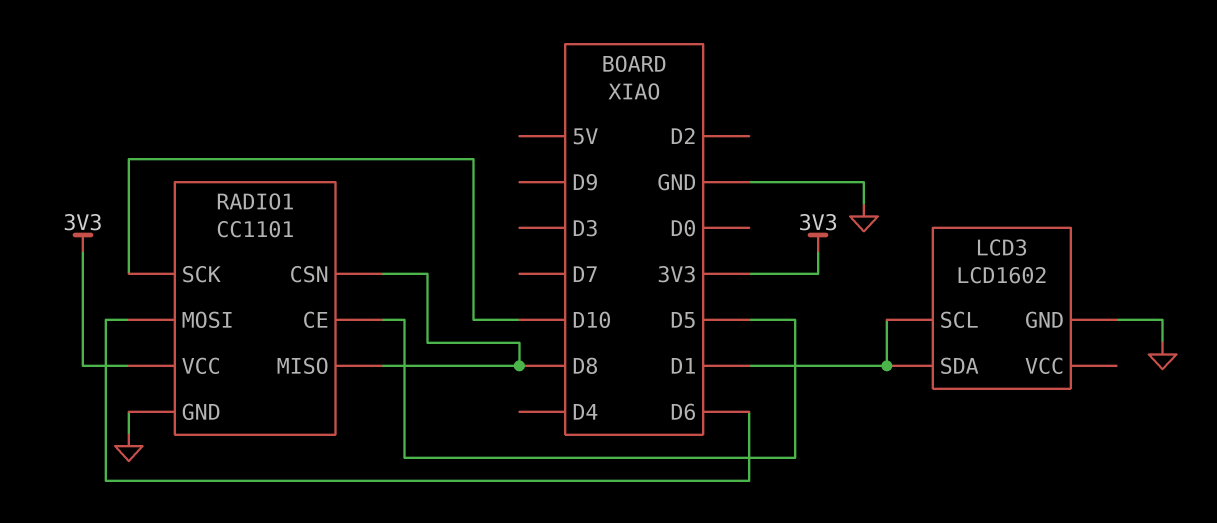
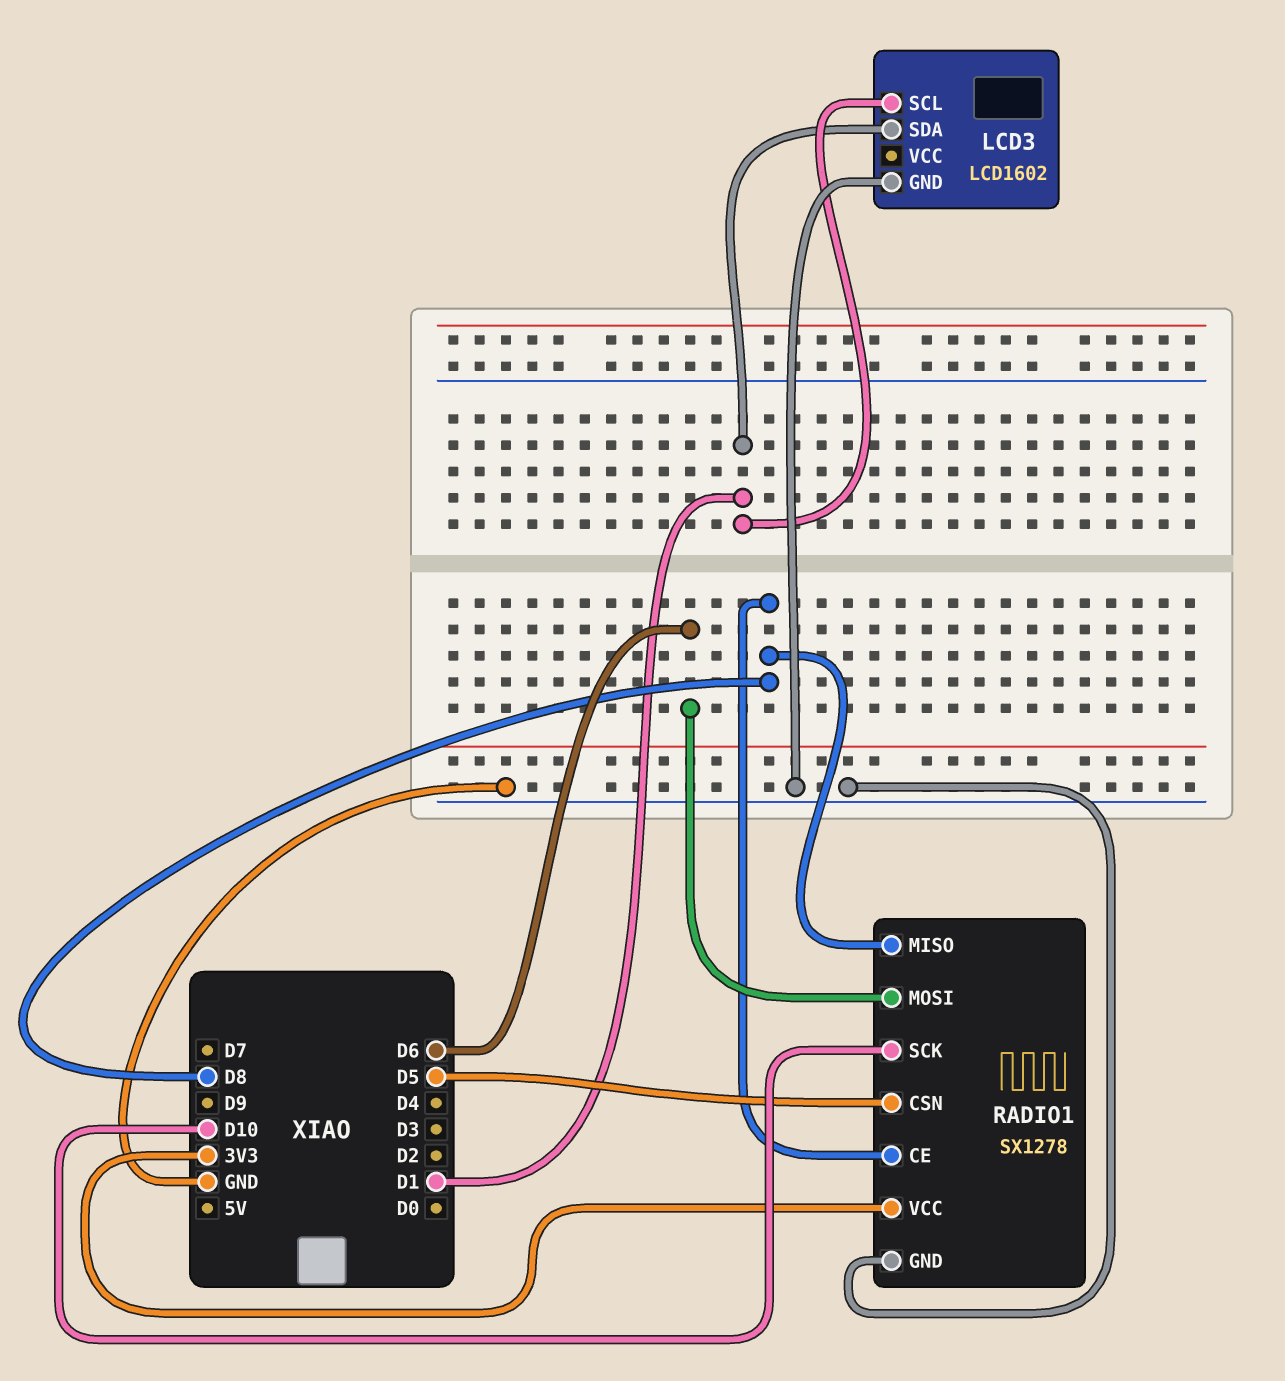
RADIO1: CC1101 -> SX1278
RADIO1 pin CE: D5 -> D8
RADIO1 pin CSN: D8 -> D5

